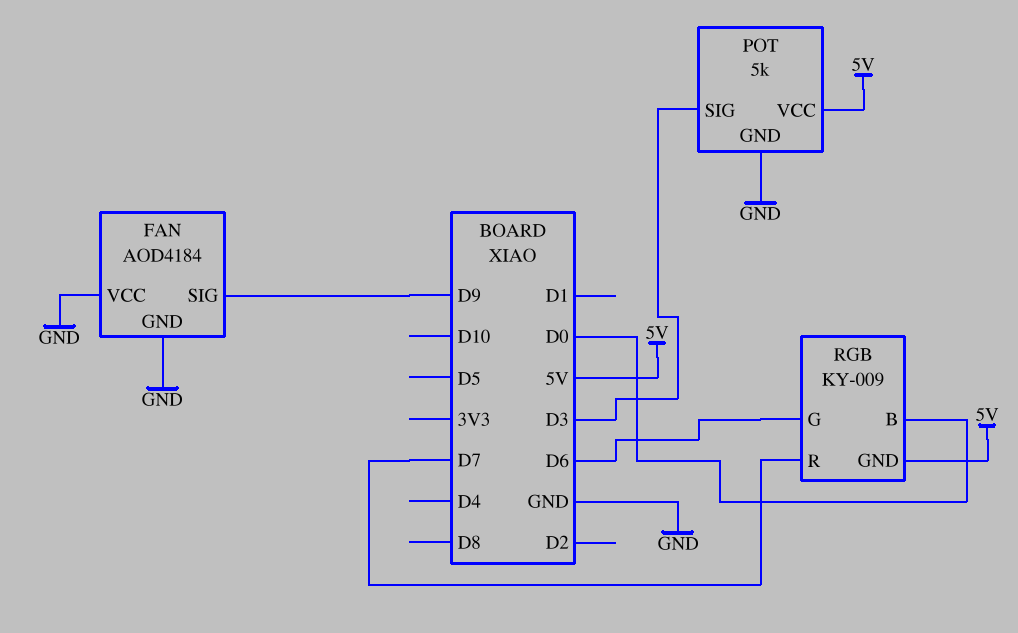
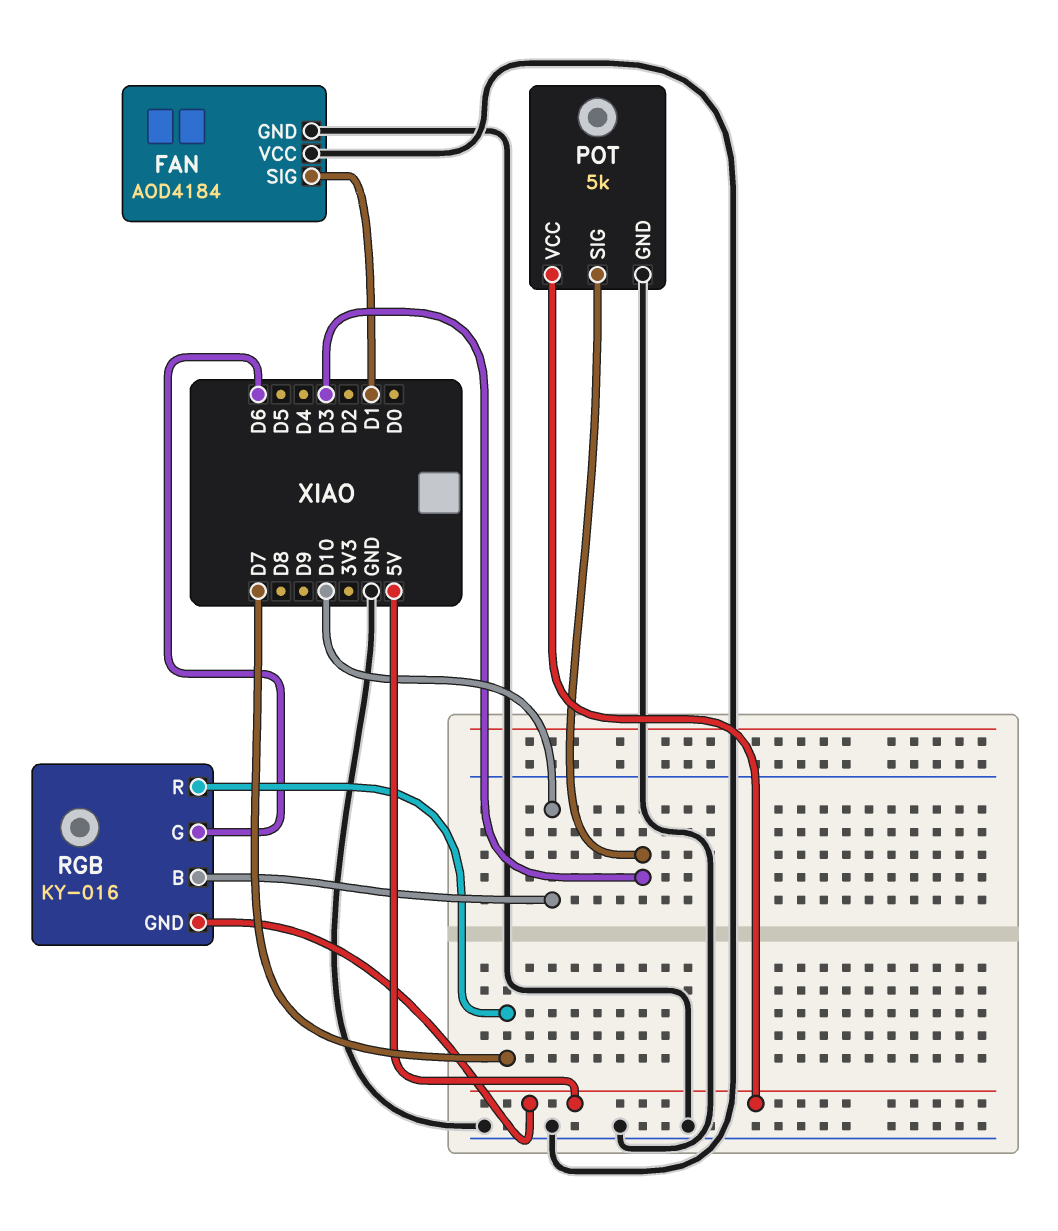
FAN pin SIG: D9 -> D1
RGB: KY-009 -> KY-016
RGB pin B: D0 -> D10

